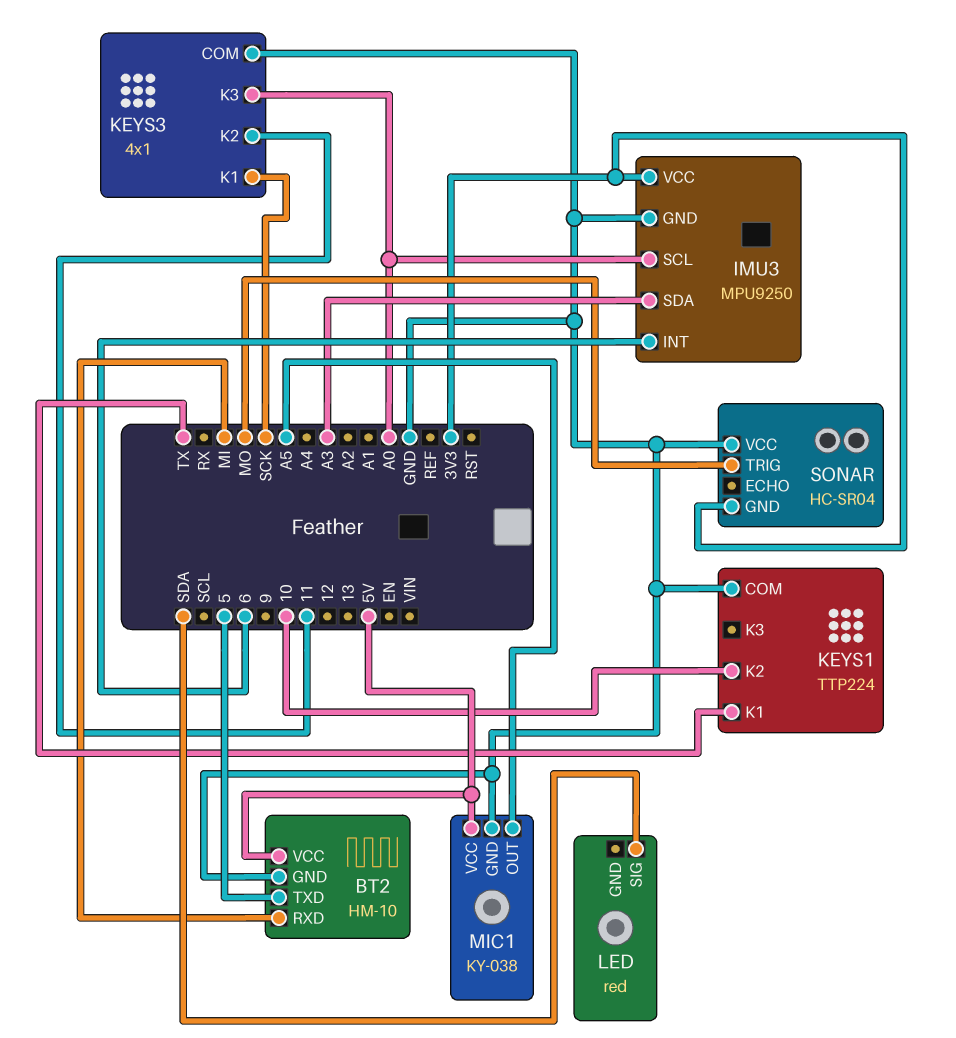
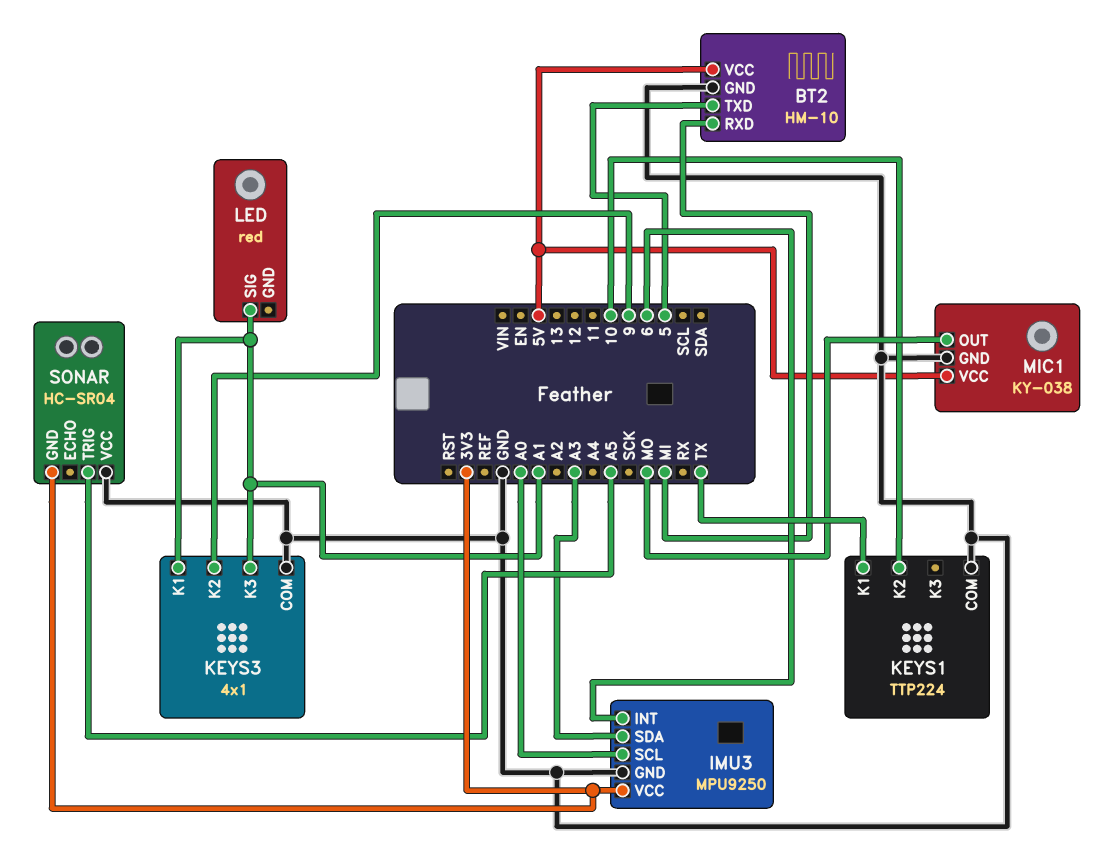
KEYS3 pin K1: SCK -> A1
KEYS3 pin K2: 11 -> 9
KEYS3 pin K3: A0 -> A1
LED pin SIG: SDA -> A1
MIC1 pin OUT: A5 -> MO
SONAR pin TRIG: MO -> A5

